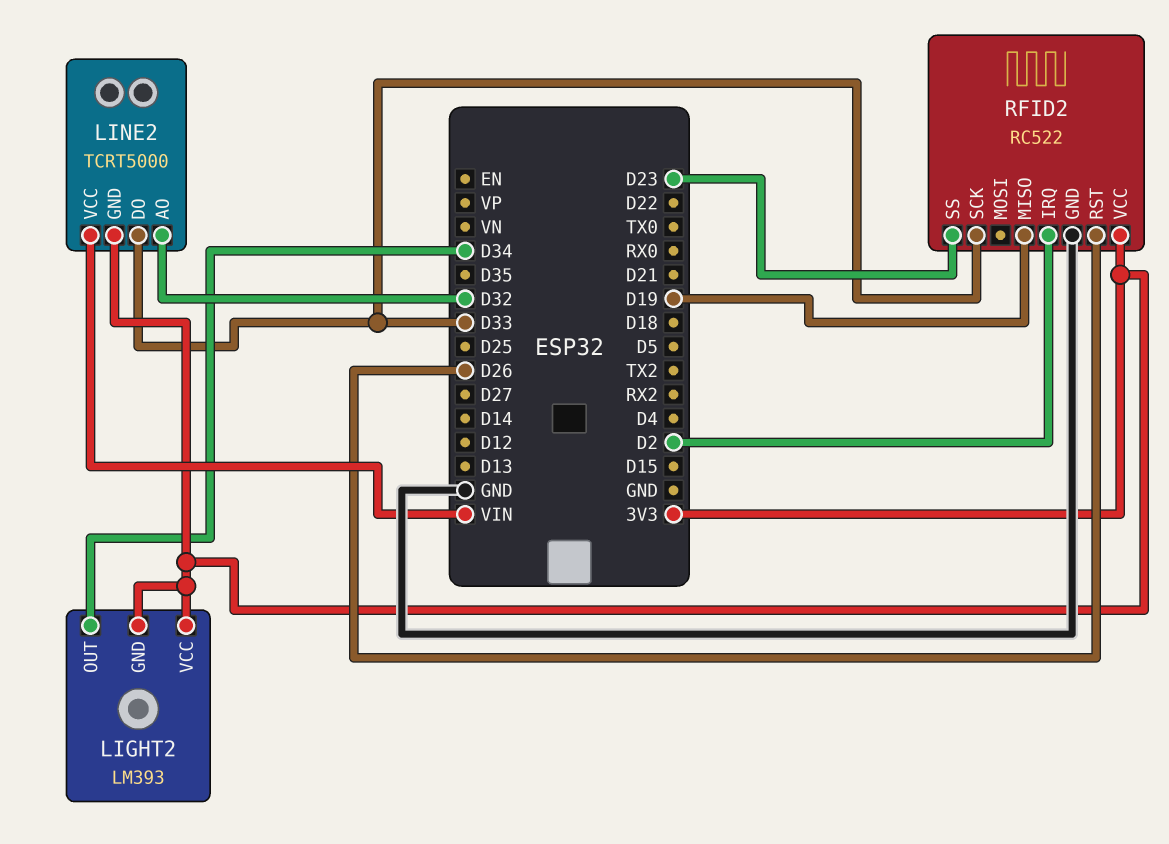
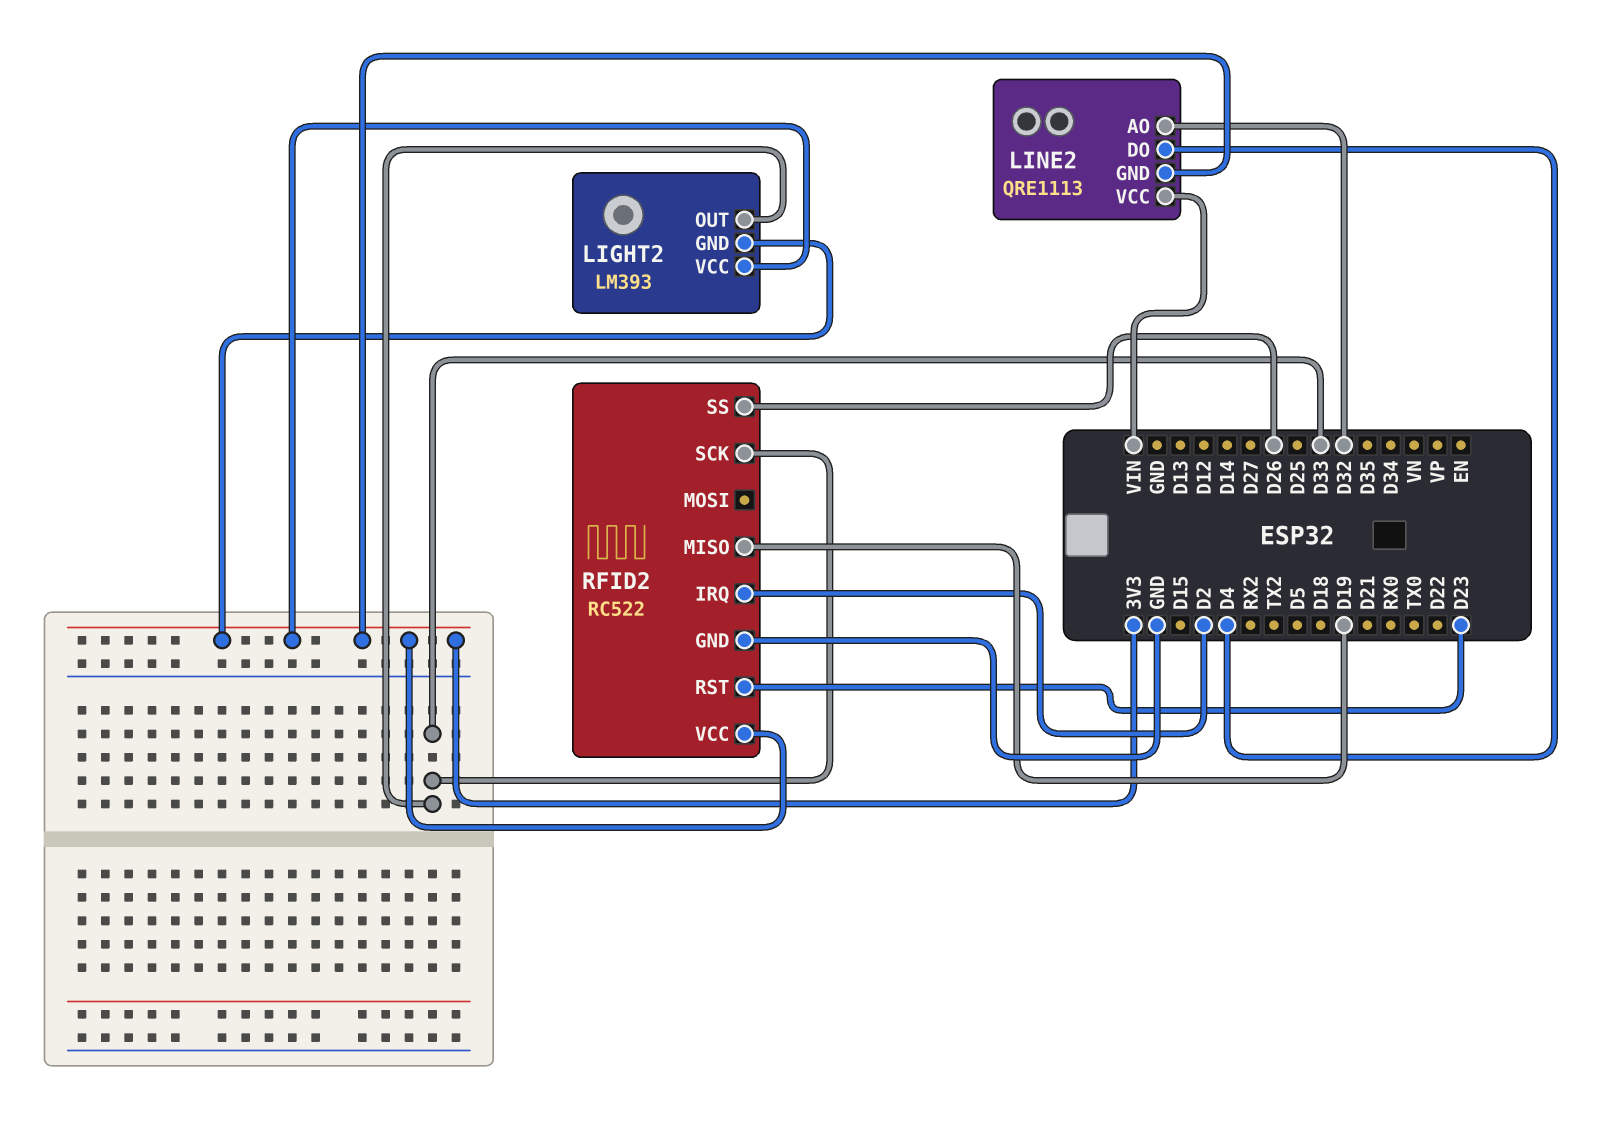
LIGHT2 pin OUT: D34 -> D33
LINE2: TCRT5000 -> QRE1113
LINE2 pin DO: D33 -> D4
RFID2 pin RST: D26 -> D23
RFID2 pin SS: D23 -> D26

